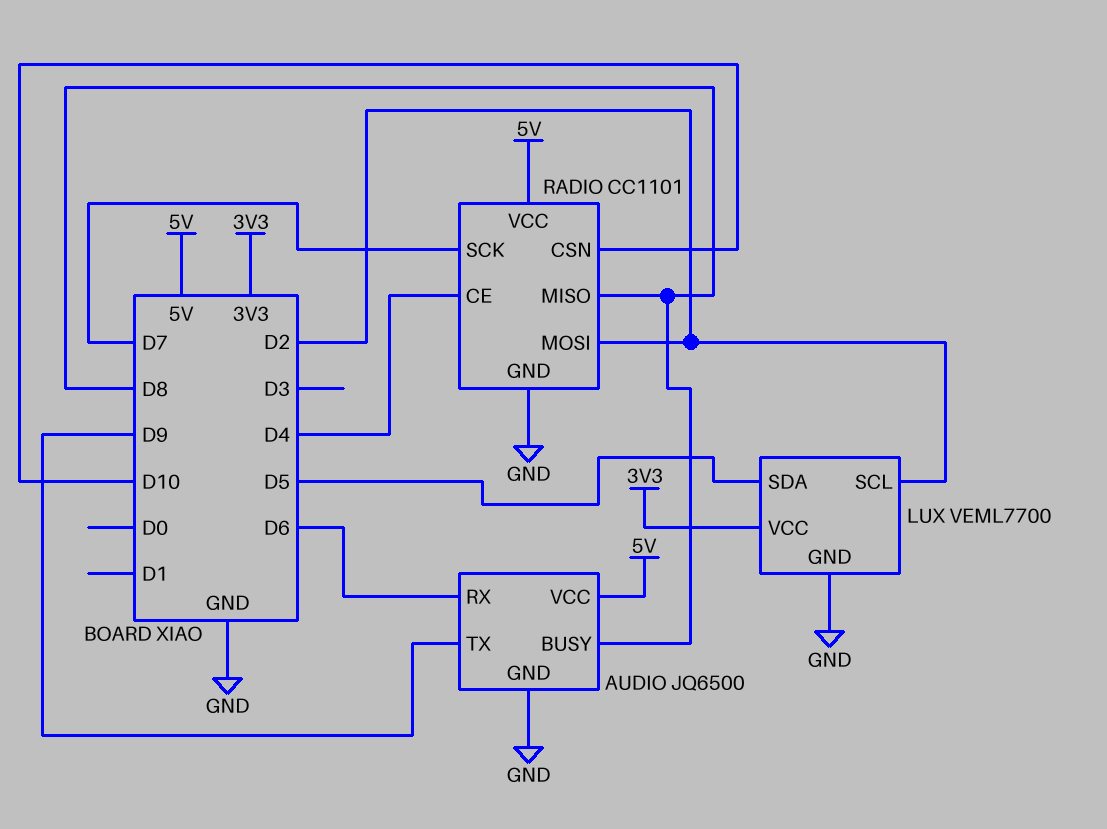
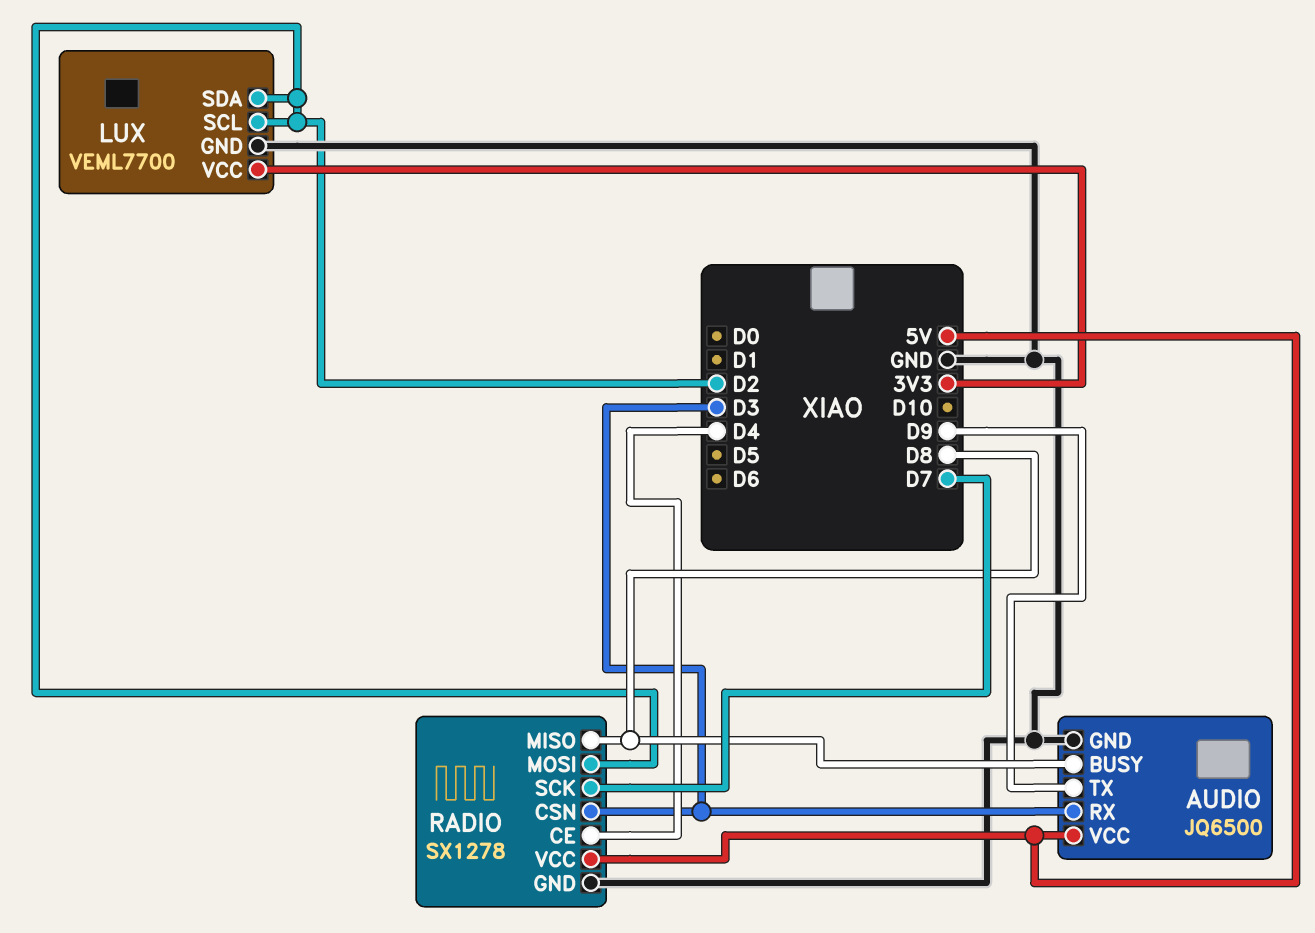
AUDIO pin RX: D6 -> D3
LUX pin SDA: D5 -> D2
RADIO: CC1101 -> SX1278
RADIO pin CSN: D10 -> D3

